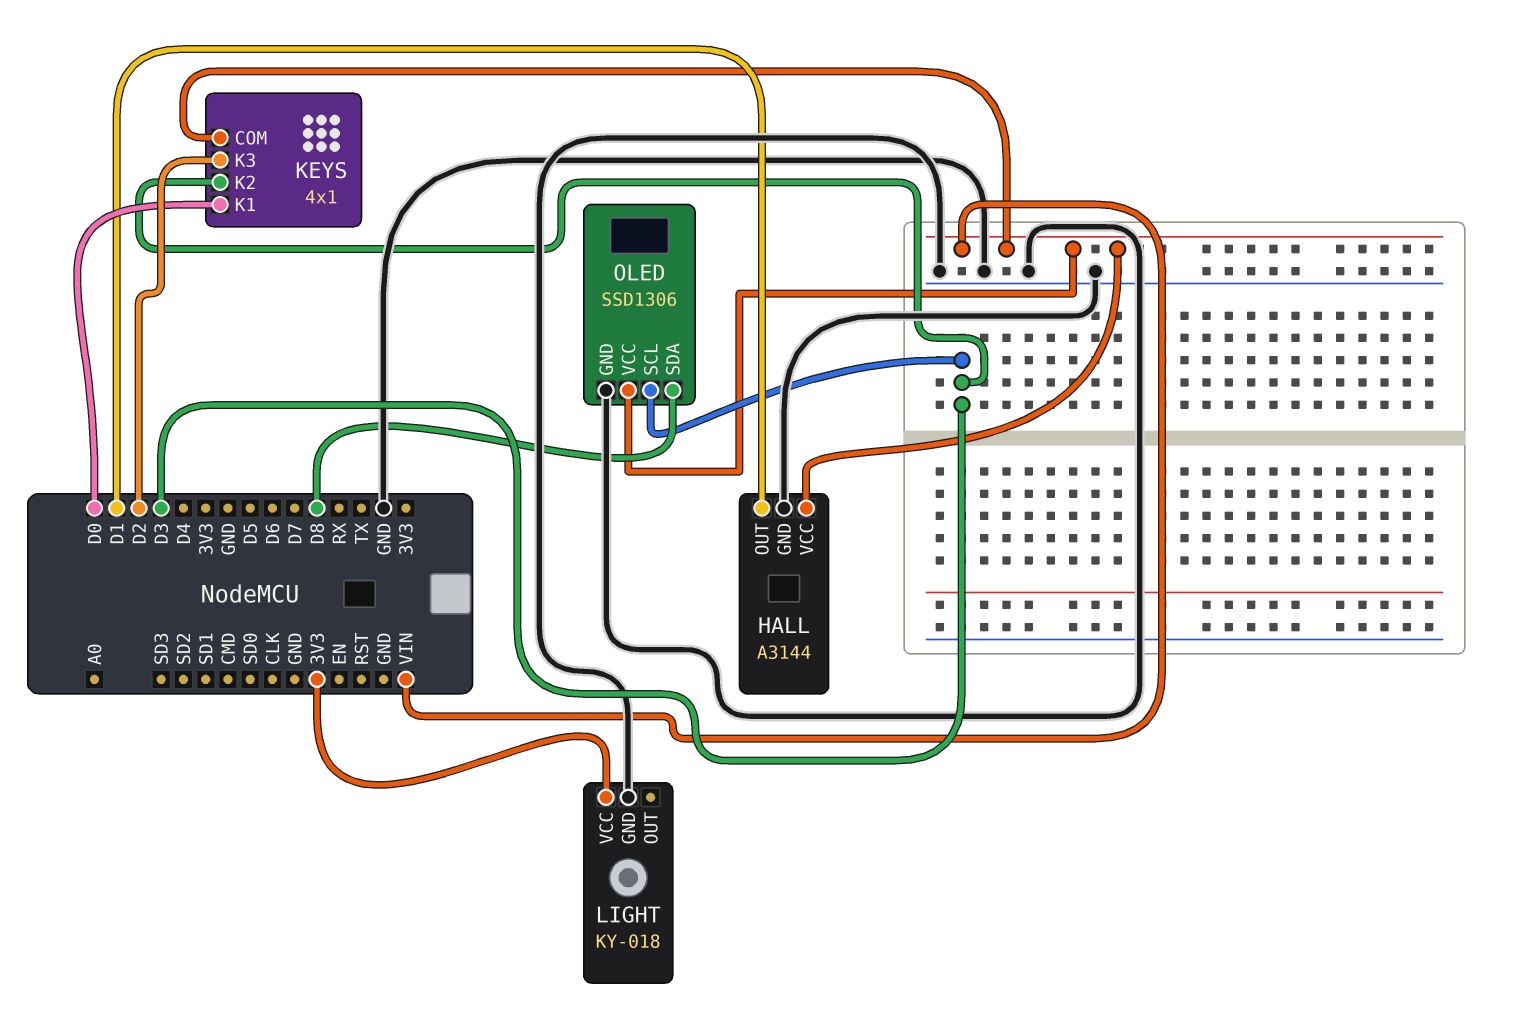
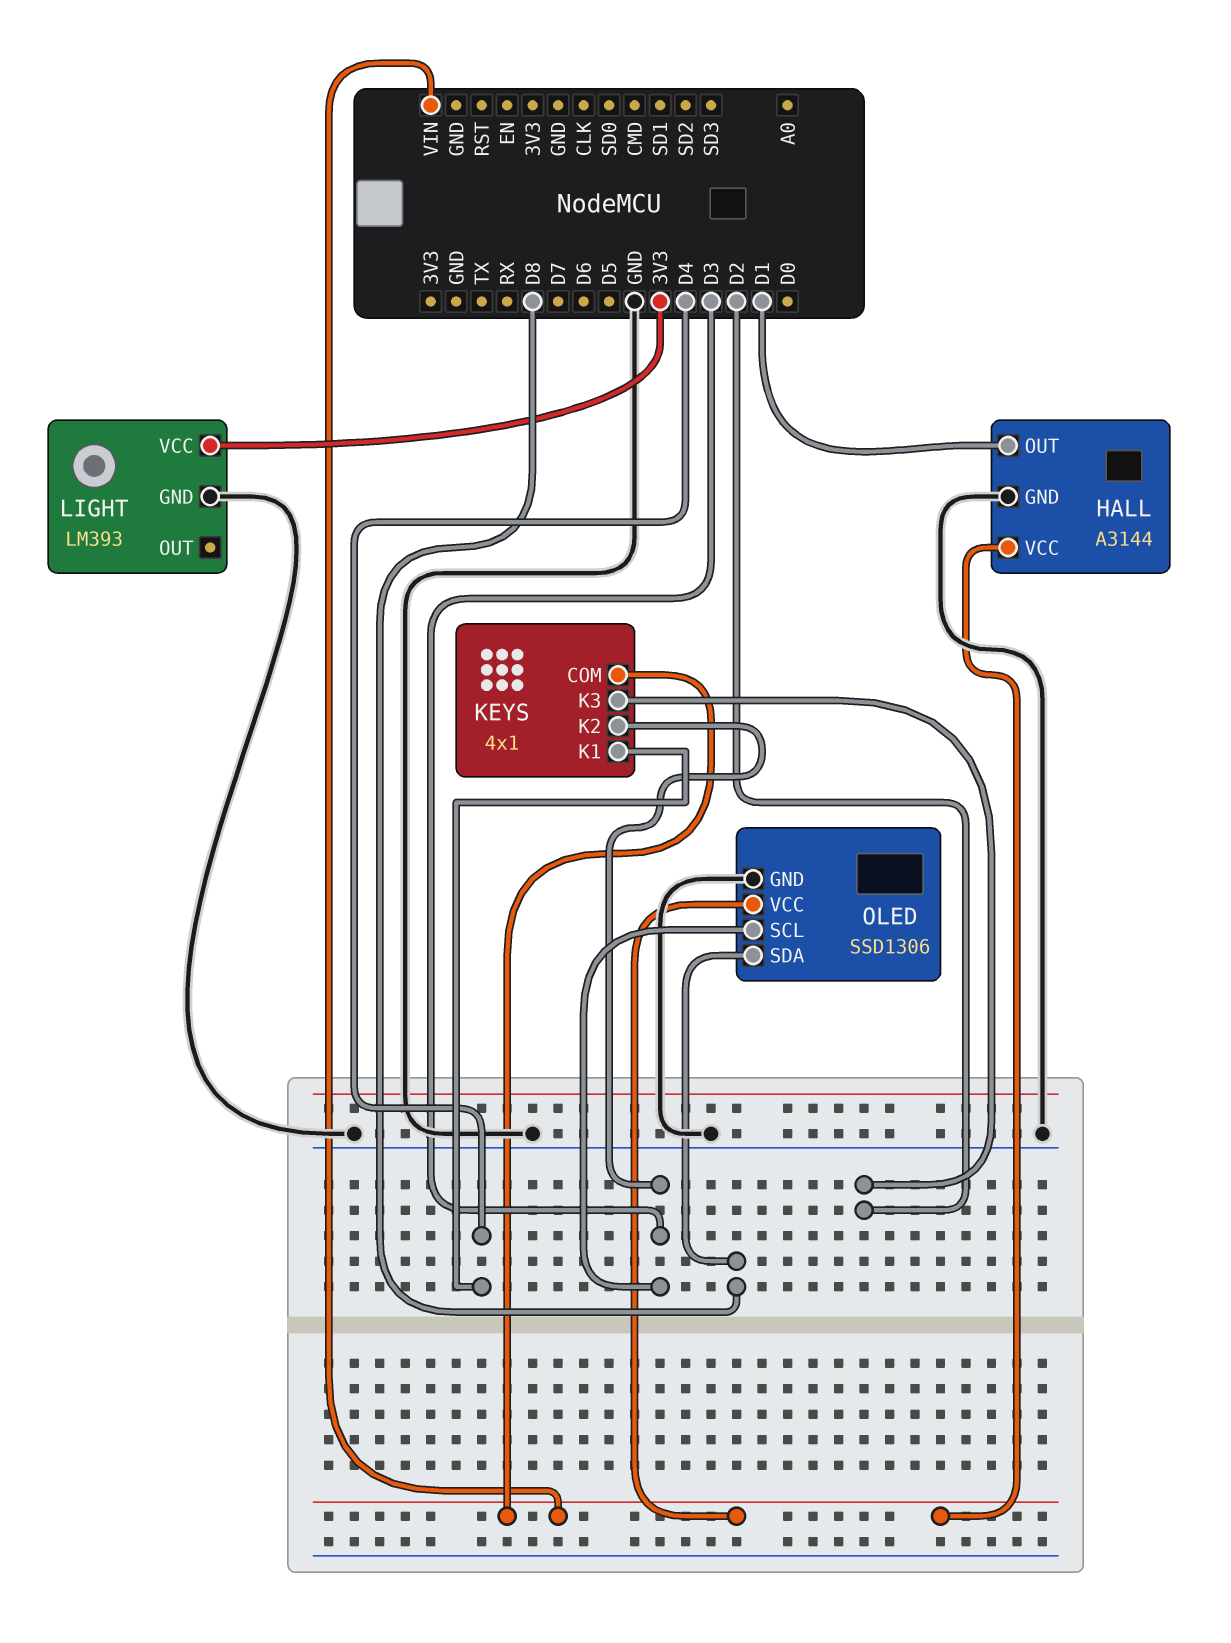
KEYS pin K1: D0 -> D4
LIGHT: KY-018 -> LM393

